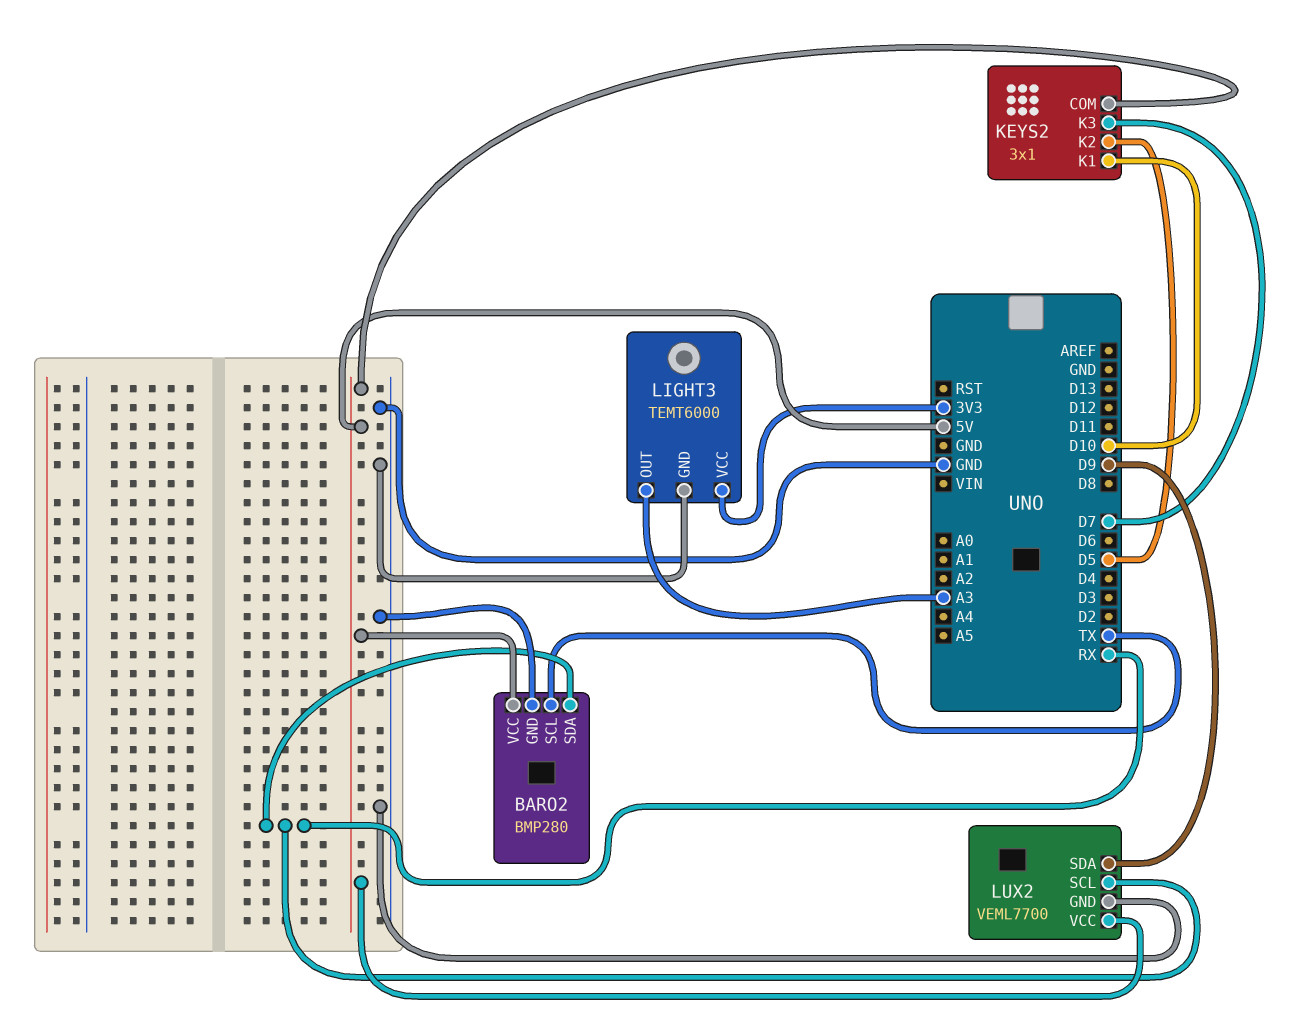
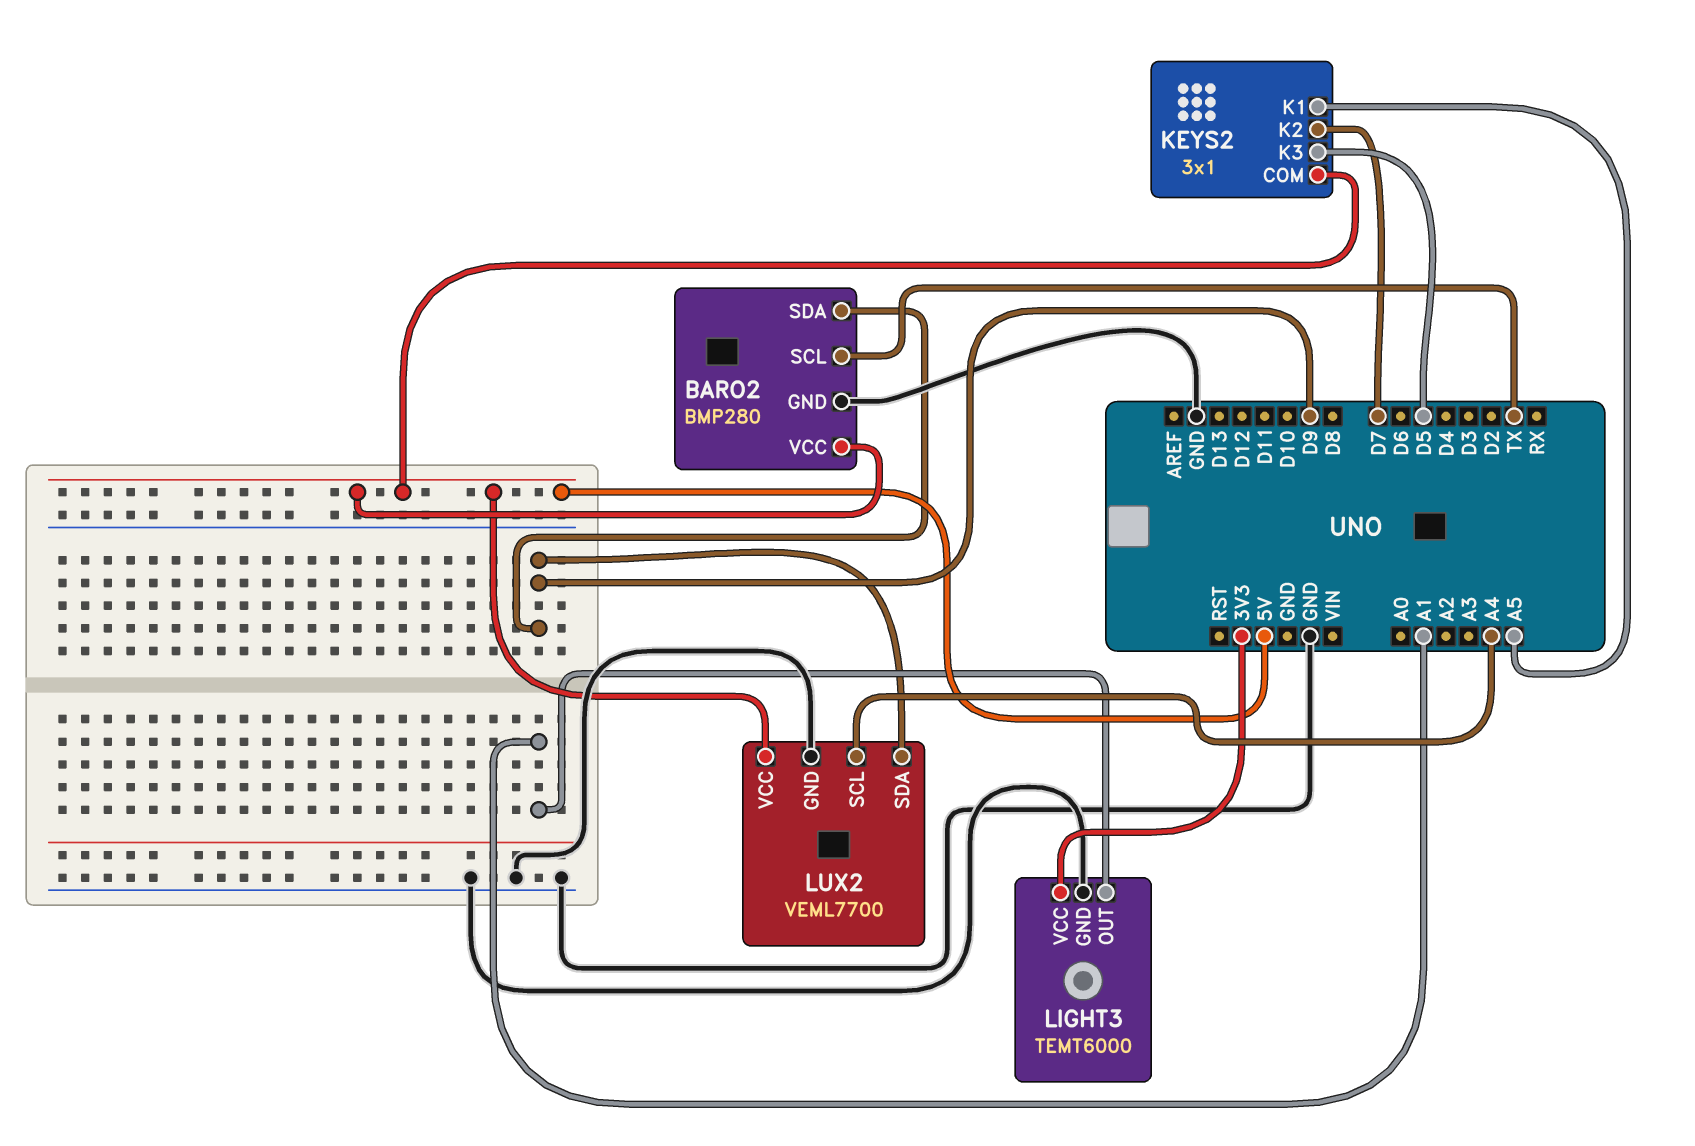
BARO2 pin SDA: RX -> D9
KEYS2 pin K1: D10 -> A5
KEYS2 pin K2: D5 -> D7
KEYS2 pin K3: D7 -> D5
LIGHT3 pin OUT: A3 -> A1
LUX2 pin SCL: RX -> A4

